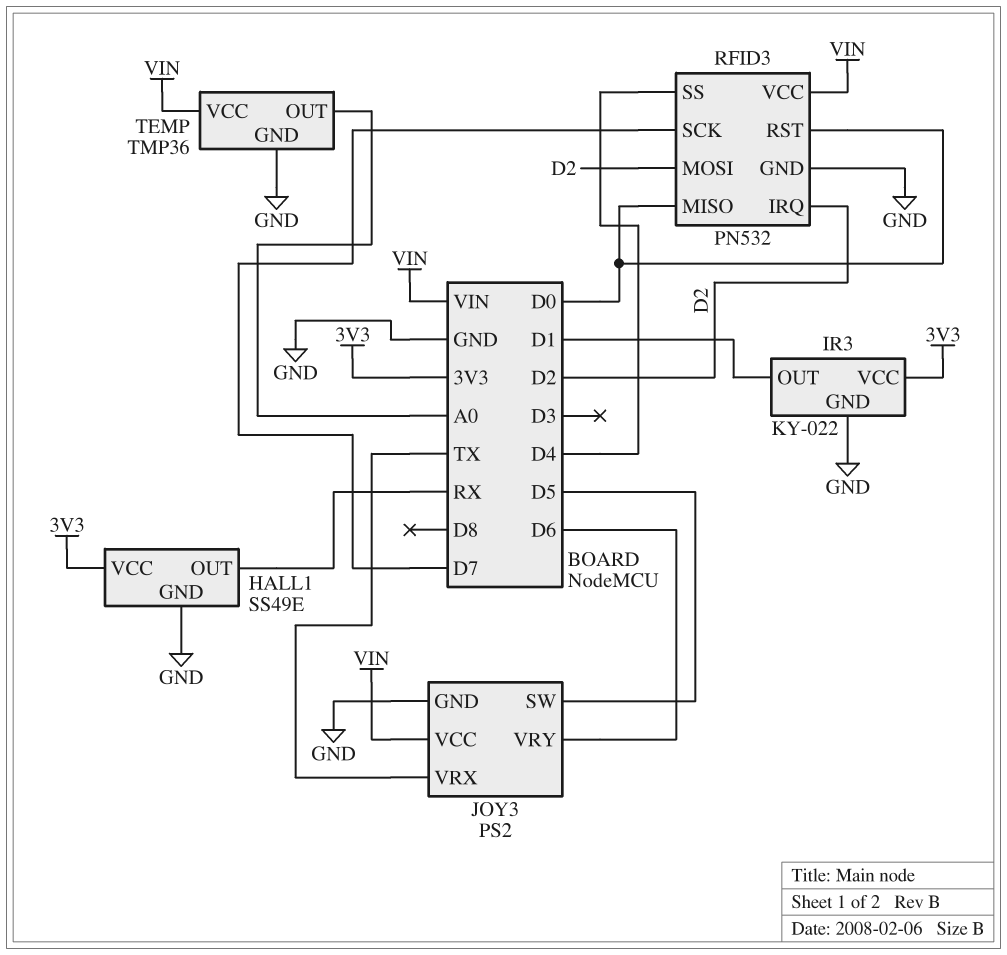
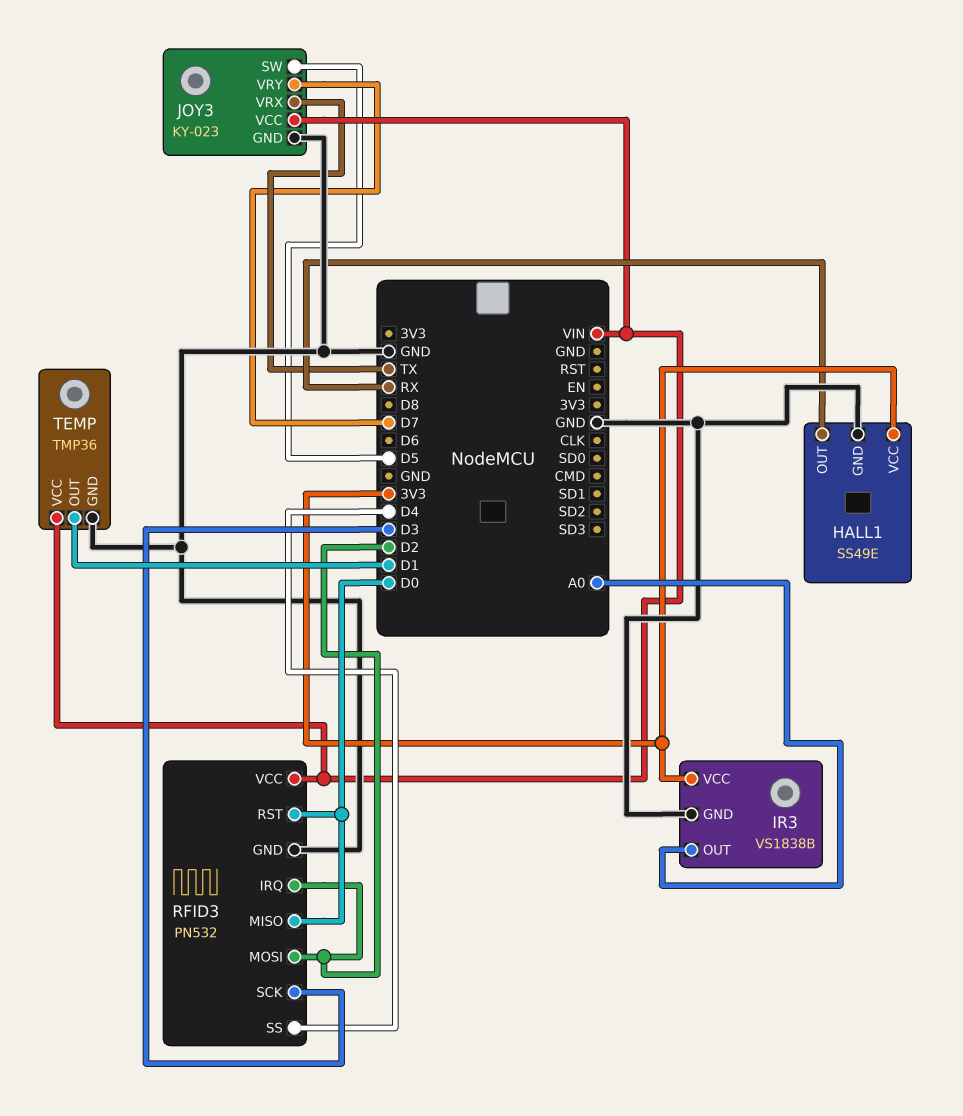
IR3: KY-022 -> VS1838B
IR3 pin OUT: D1 -> A0
JOY3: PS2 -> KY-023
JOY3 pin VRY: D6 -> D7
RFID3 pin SCK: D7 -> D3
TEMP pin OUT: A0 -> D1

